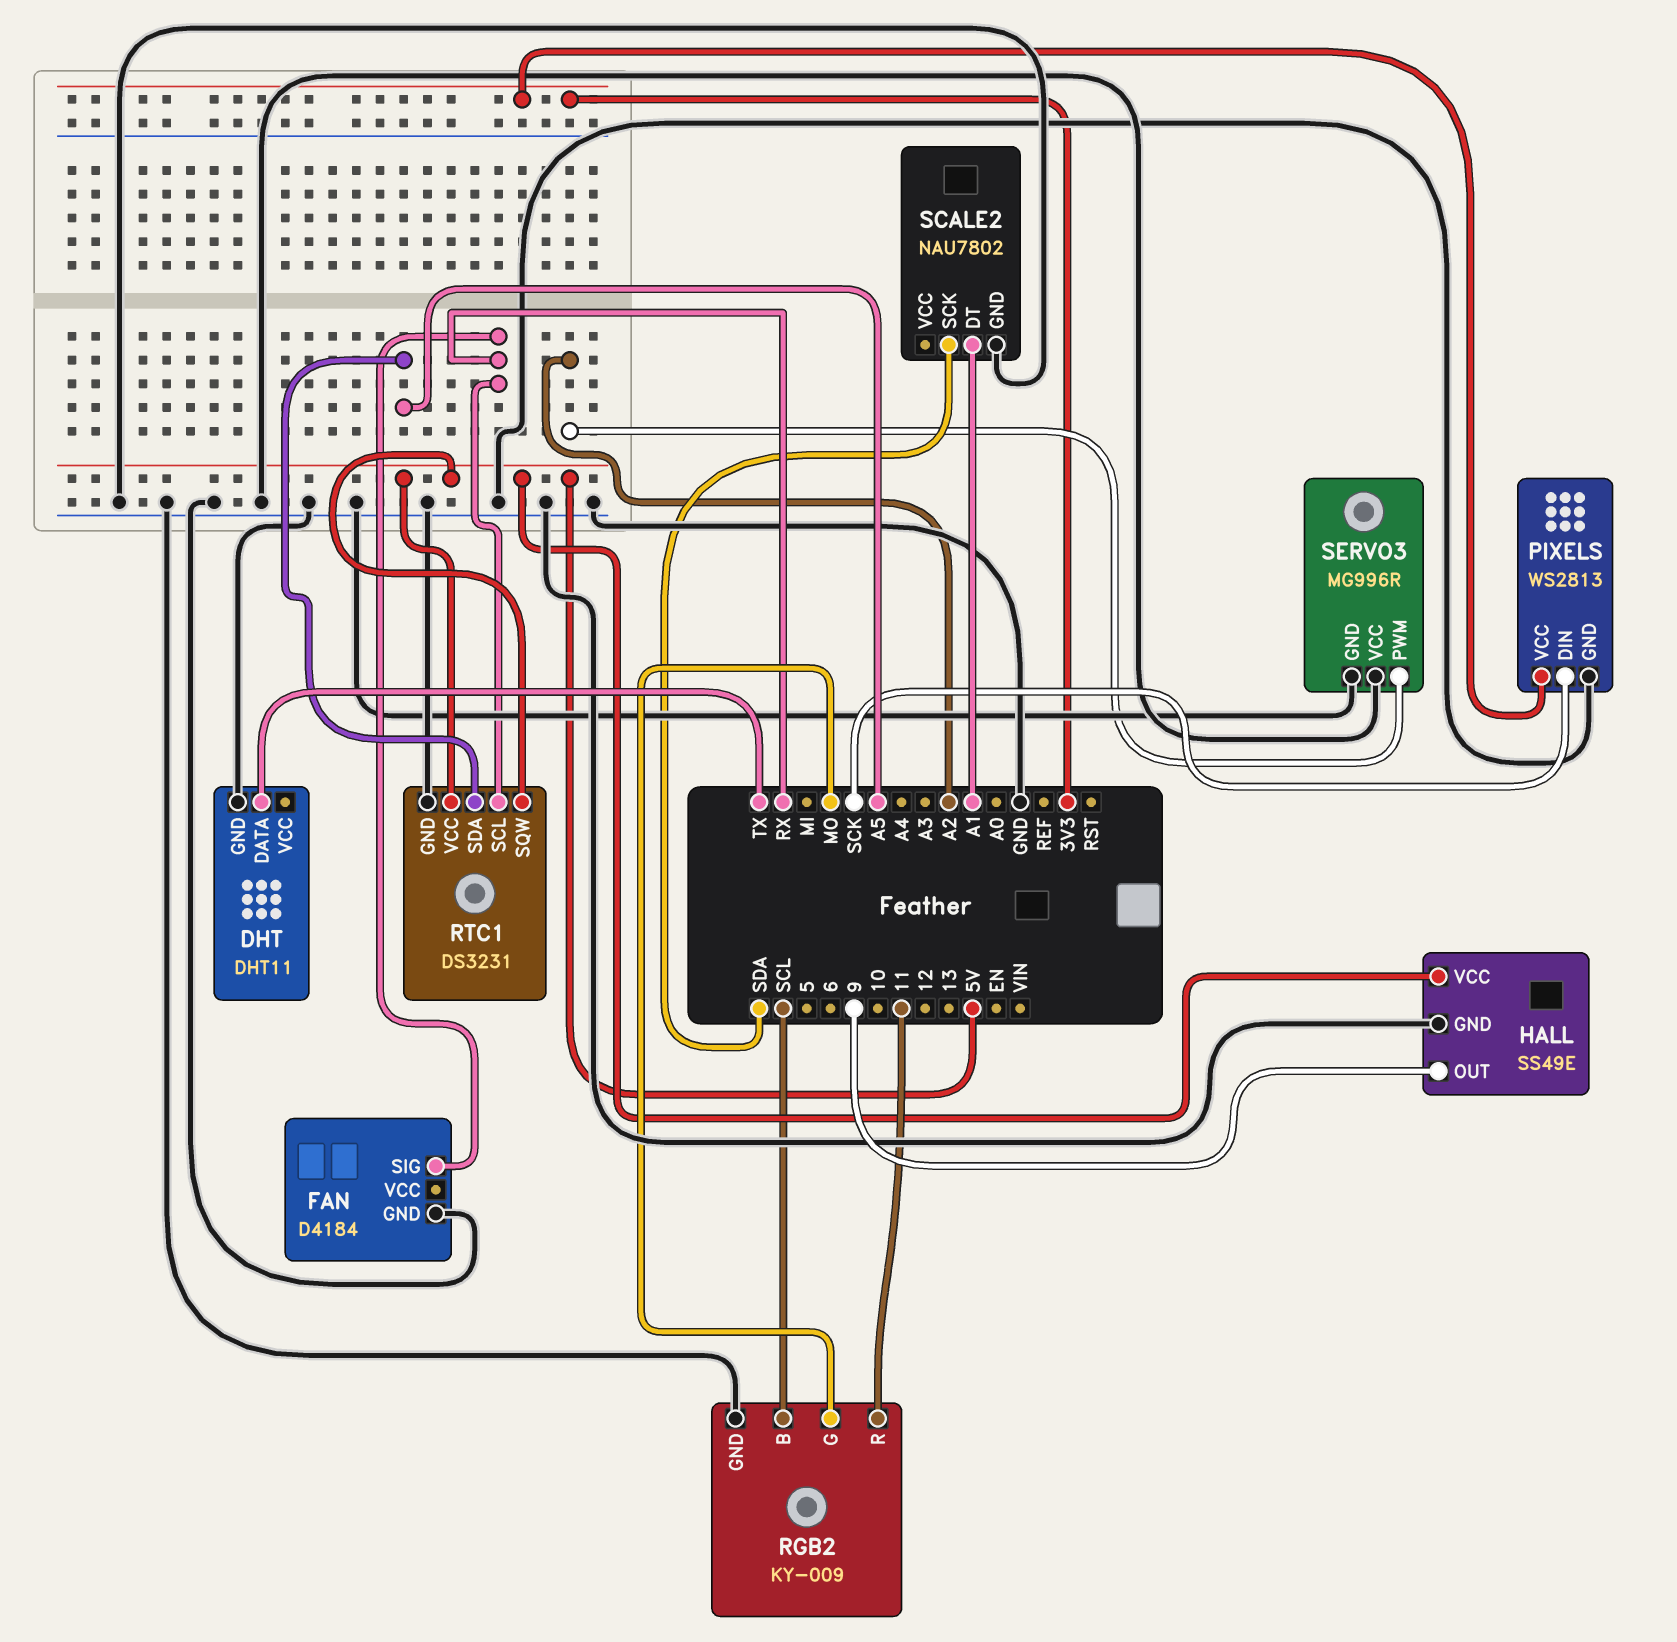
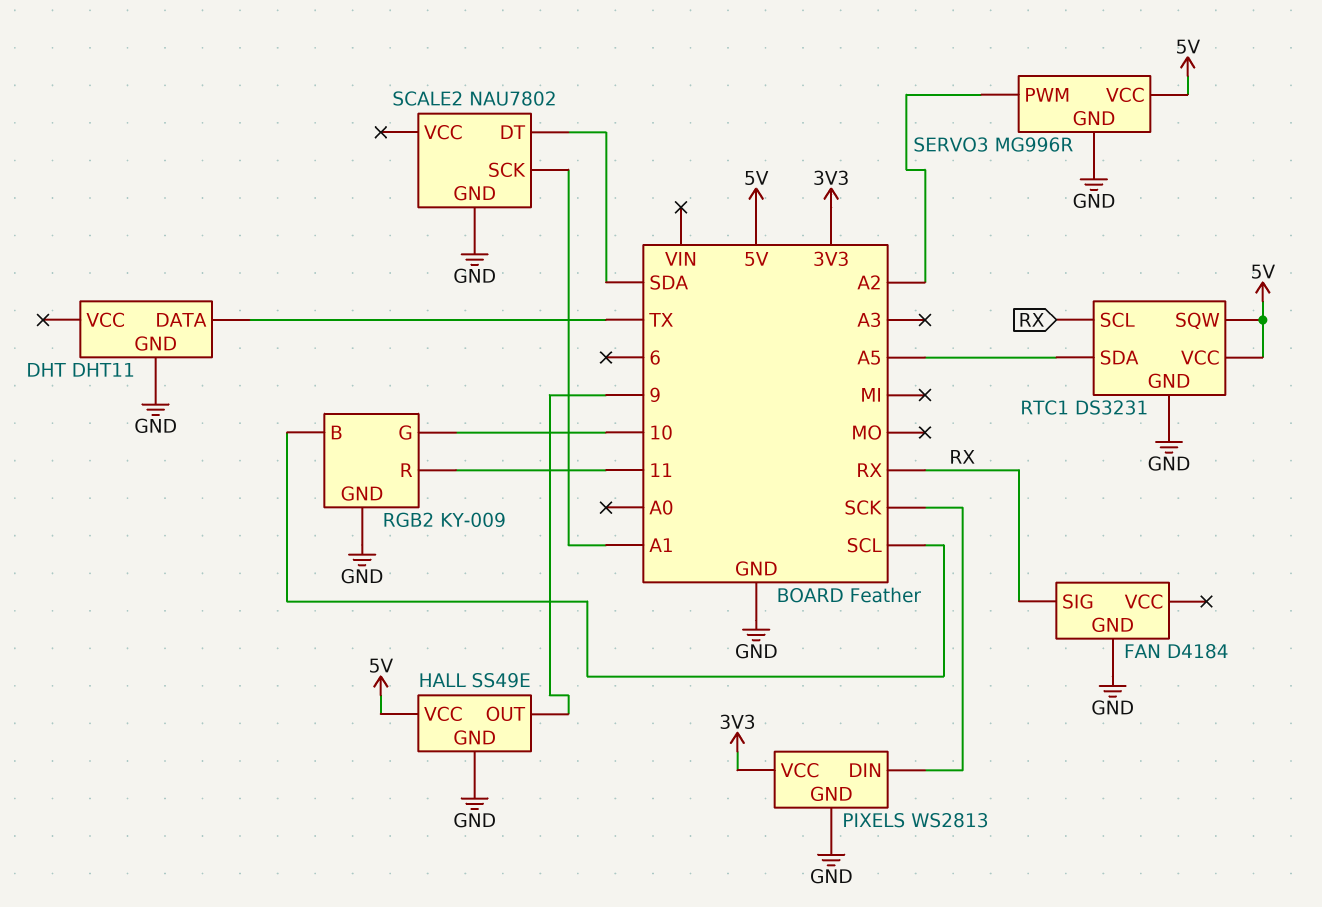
RGB2 pin G: MO -> 10
SCALE2 pin DT: A1 -> SDA
SCALE2 pin SCK: SDA -> A1
SERVO3 pin VCC: GND -> 5V

